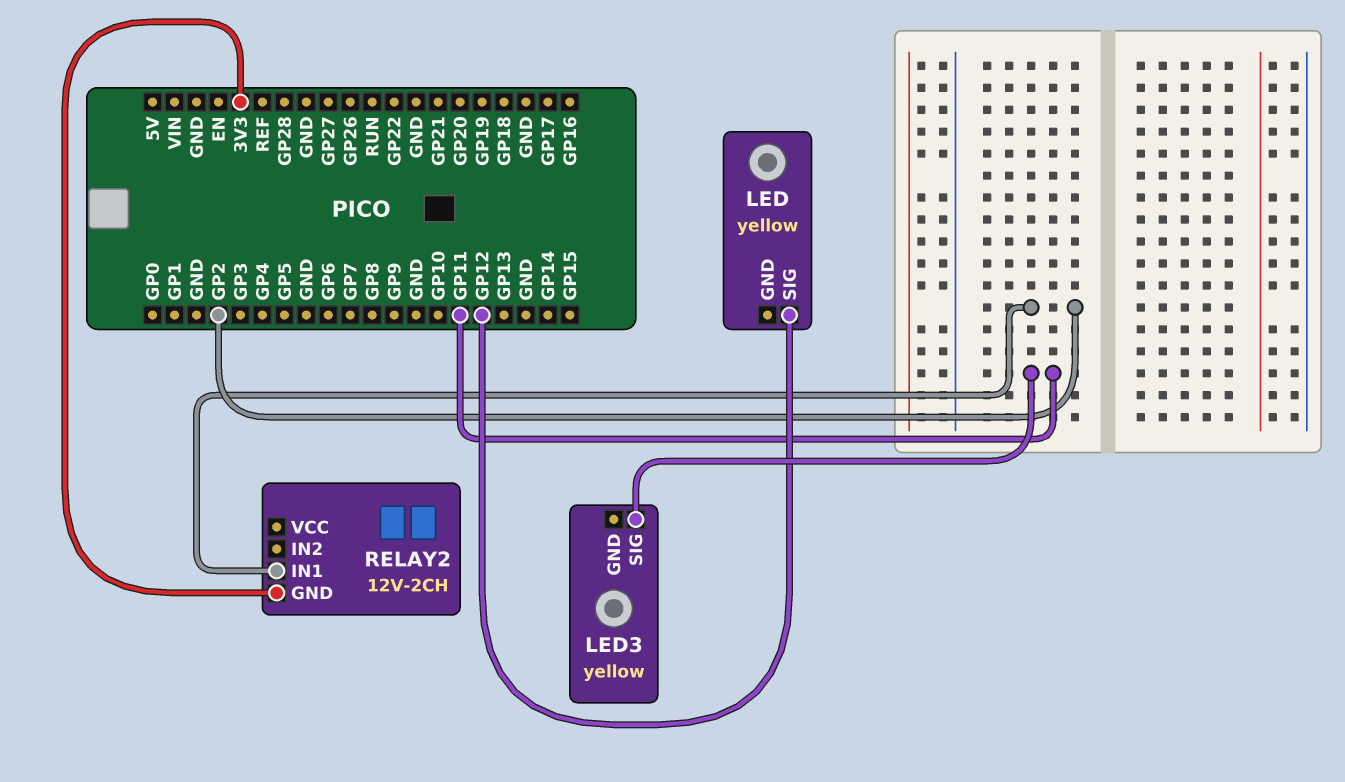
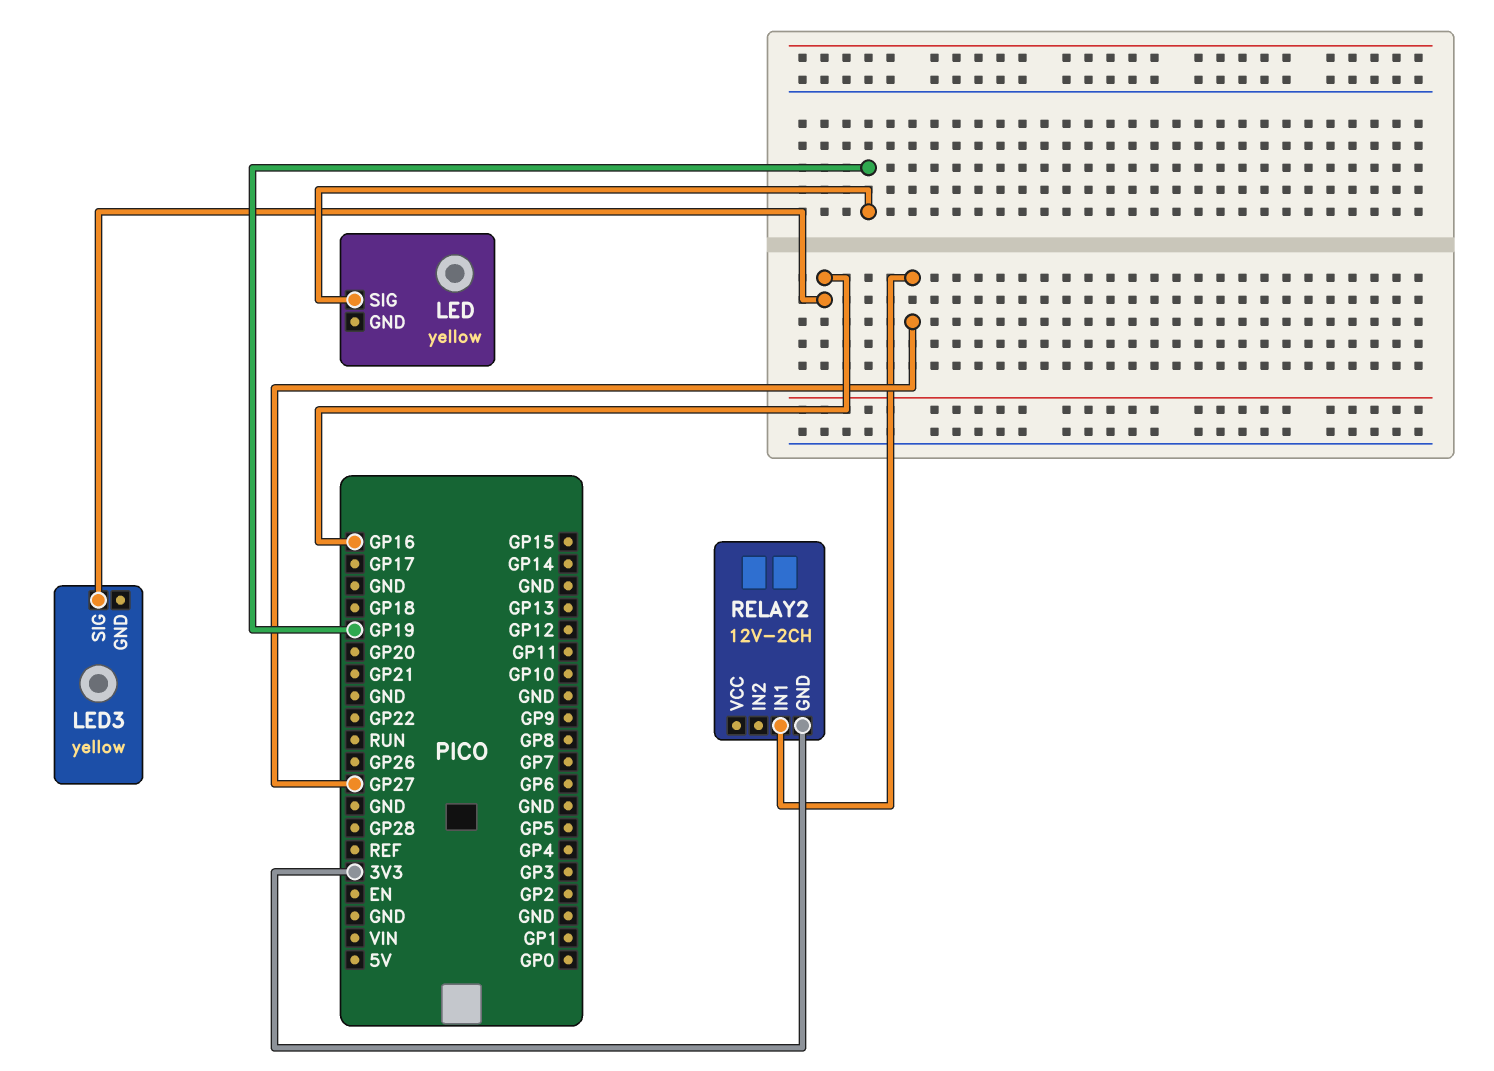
LED pin SIG: GP12 -> GP19
LED3 pin SIG: GP11 -> GP16
RELAY2 pin IN1: GP2 -> GP27

